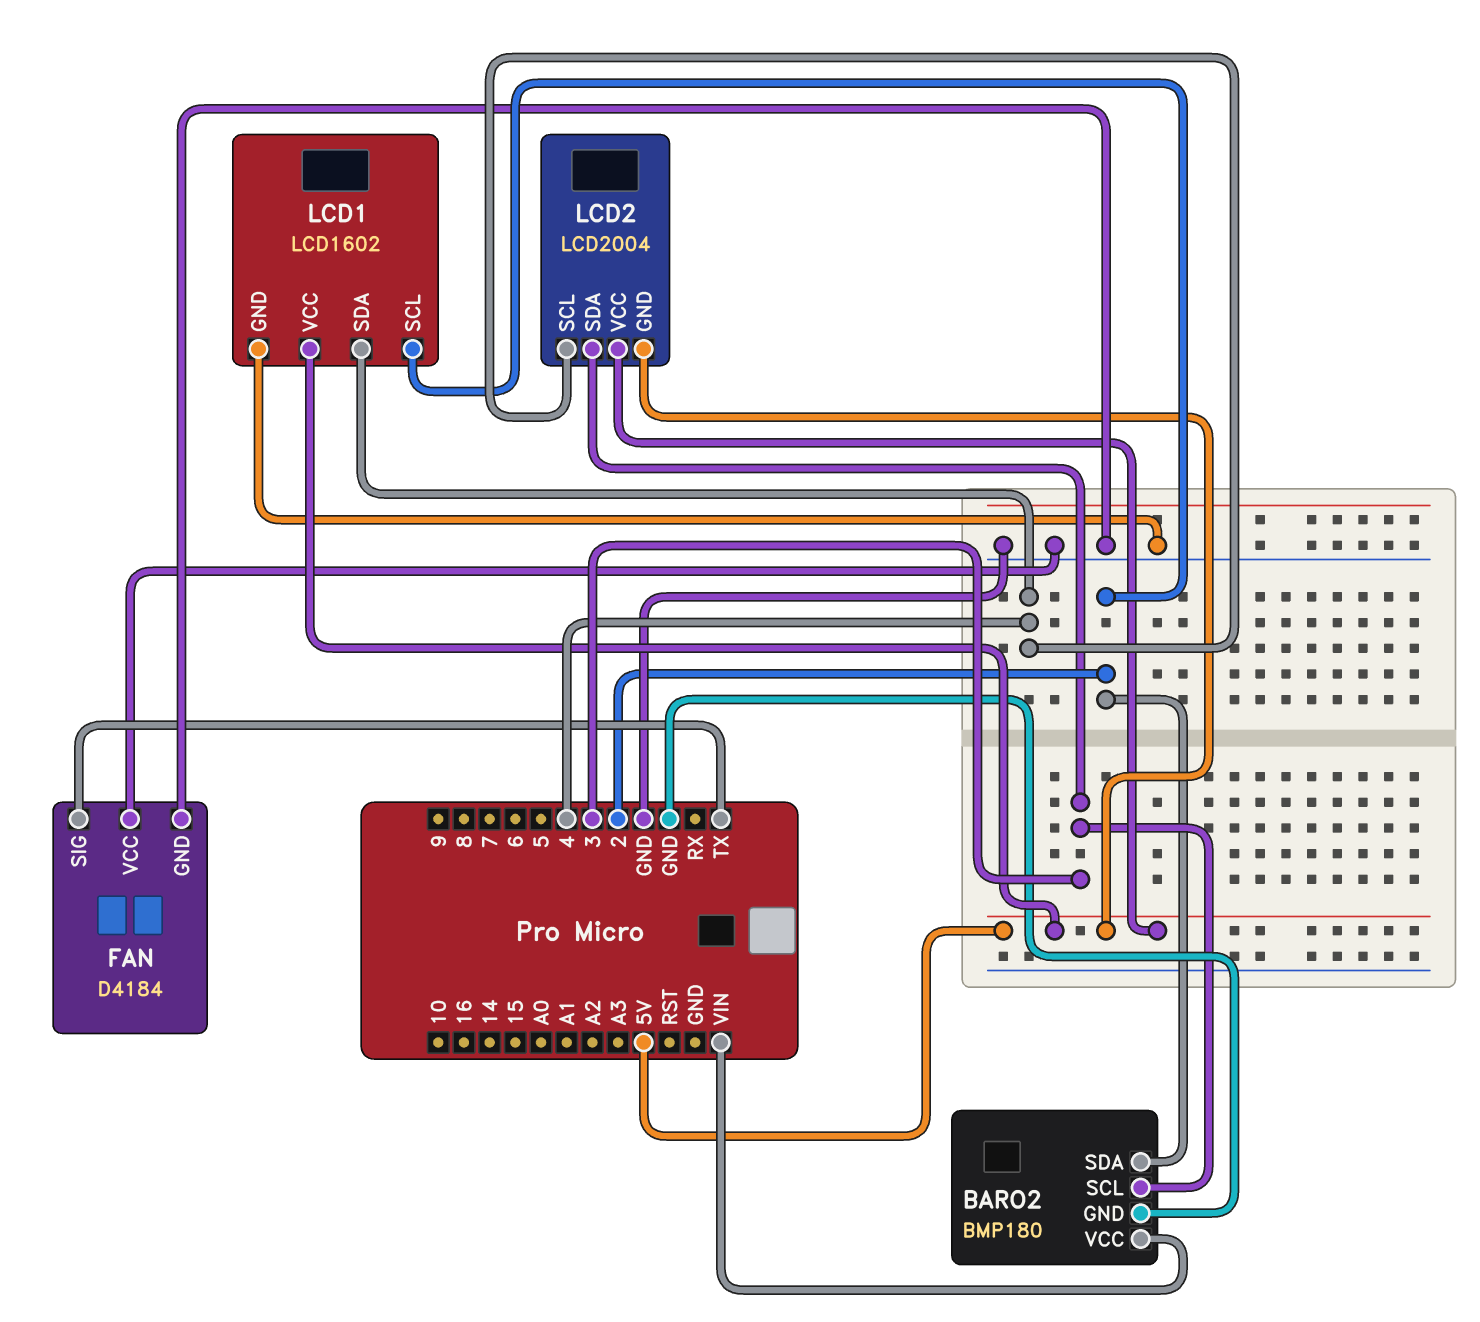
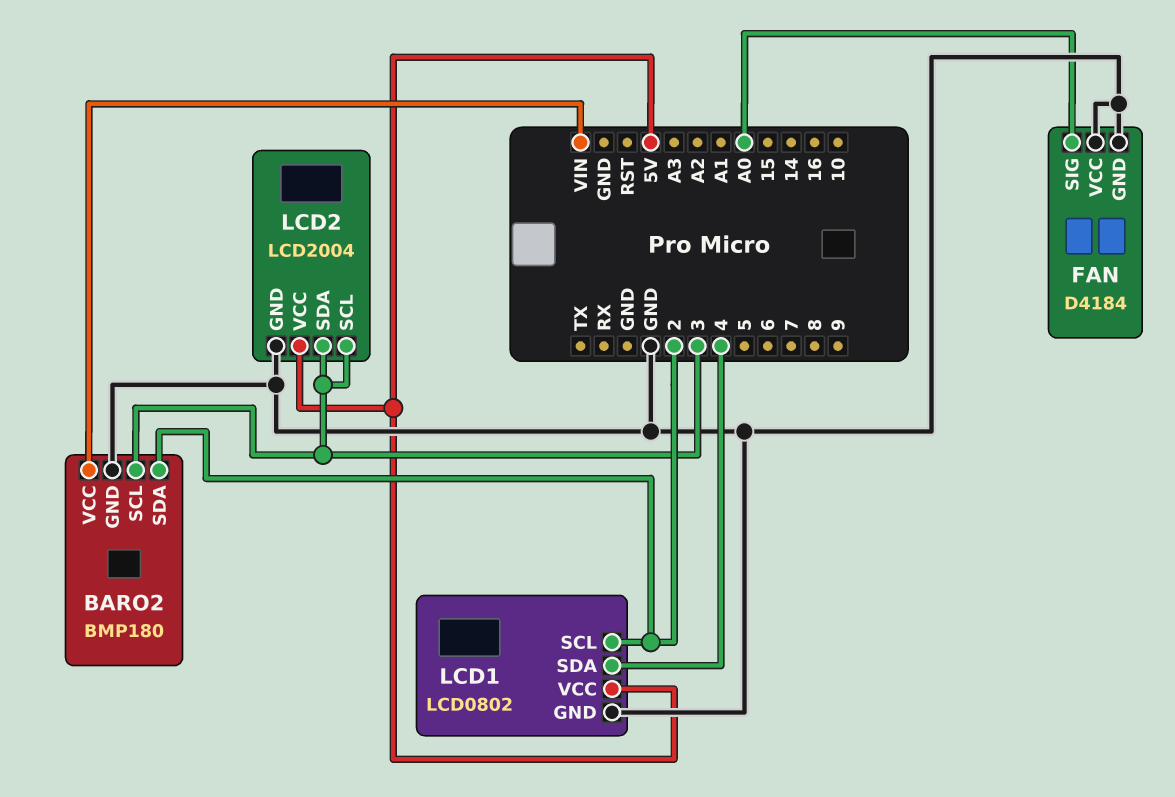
FAN pin SIG: TX -> A0
LCD1: LCD1602 -> LCD0802
LCD2 pin GND: 5V -> GND
LCD2 pin SCL: 4 -> 3

